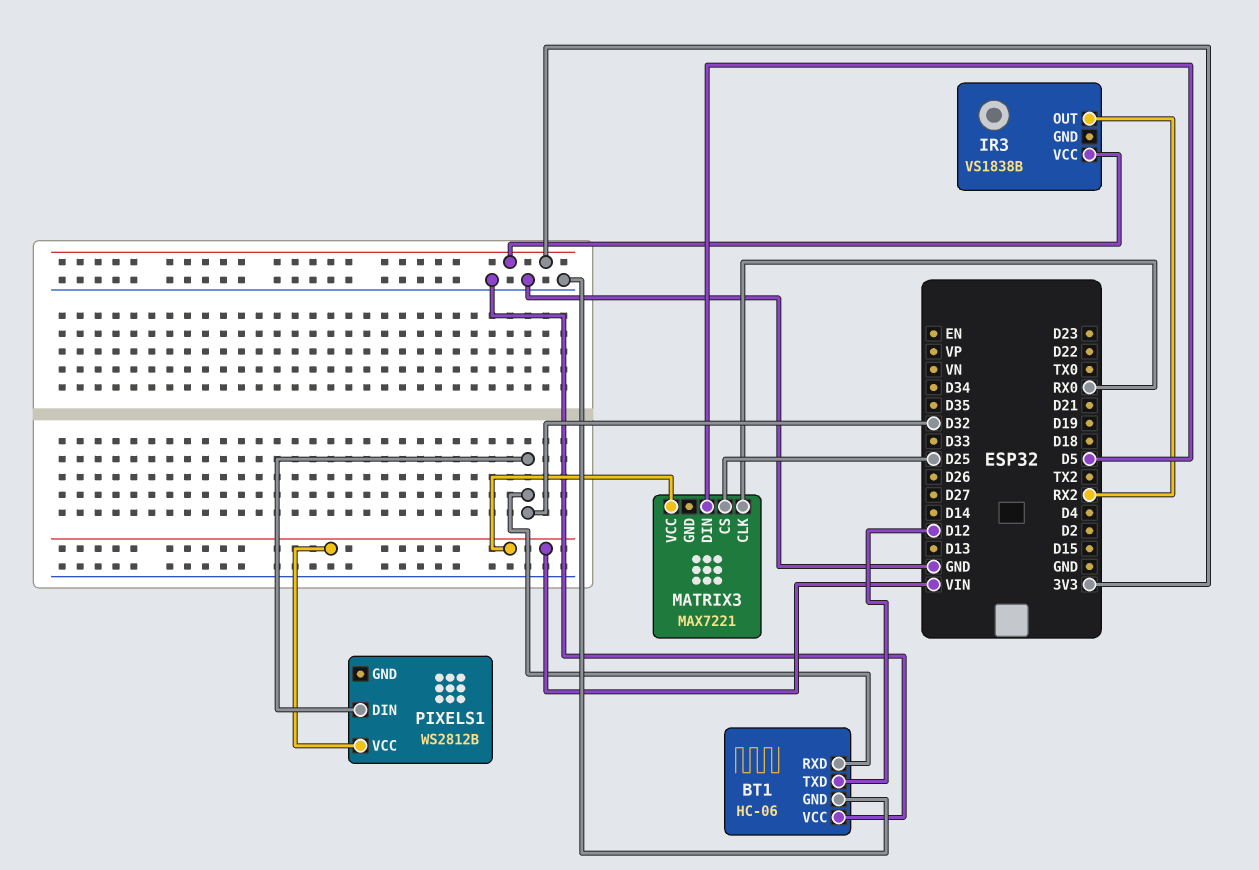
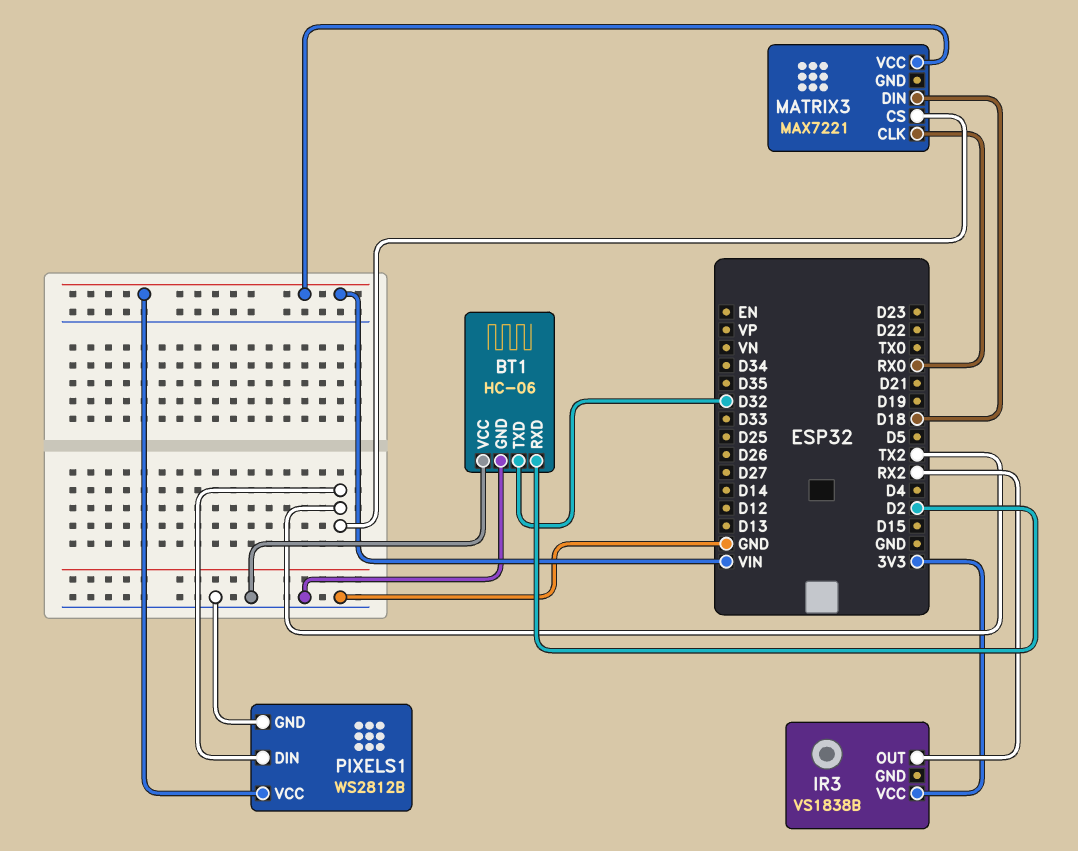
BT1 pin RXD: D32 -> D2
BT1 pin TXD: D12 -> D32
MATRIX3 pin CS: D25 -> TX2
MATRIX3 pin DIN: D5 -> D18
PIXELS1 pin DIN: D32 -> TX2
PIXELS1 pin GND: none -> GND

